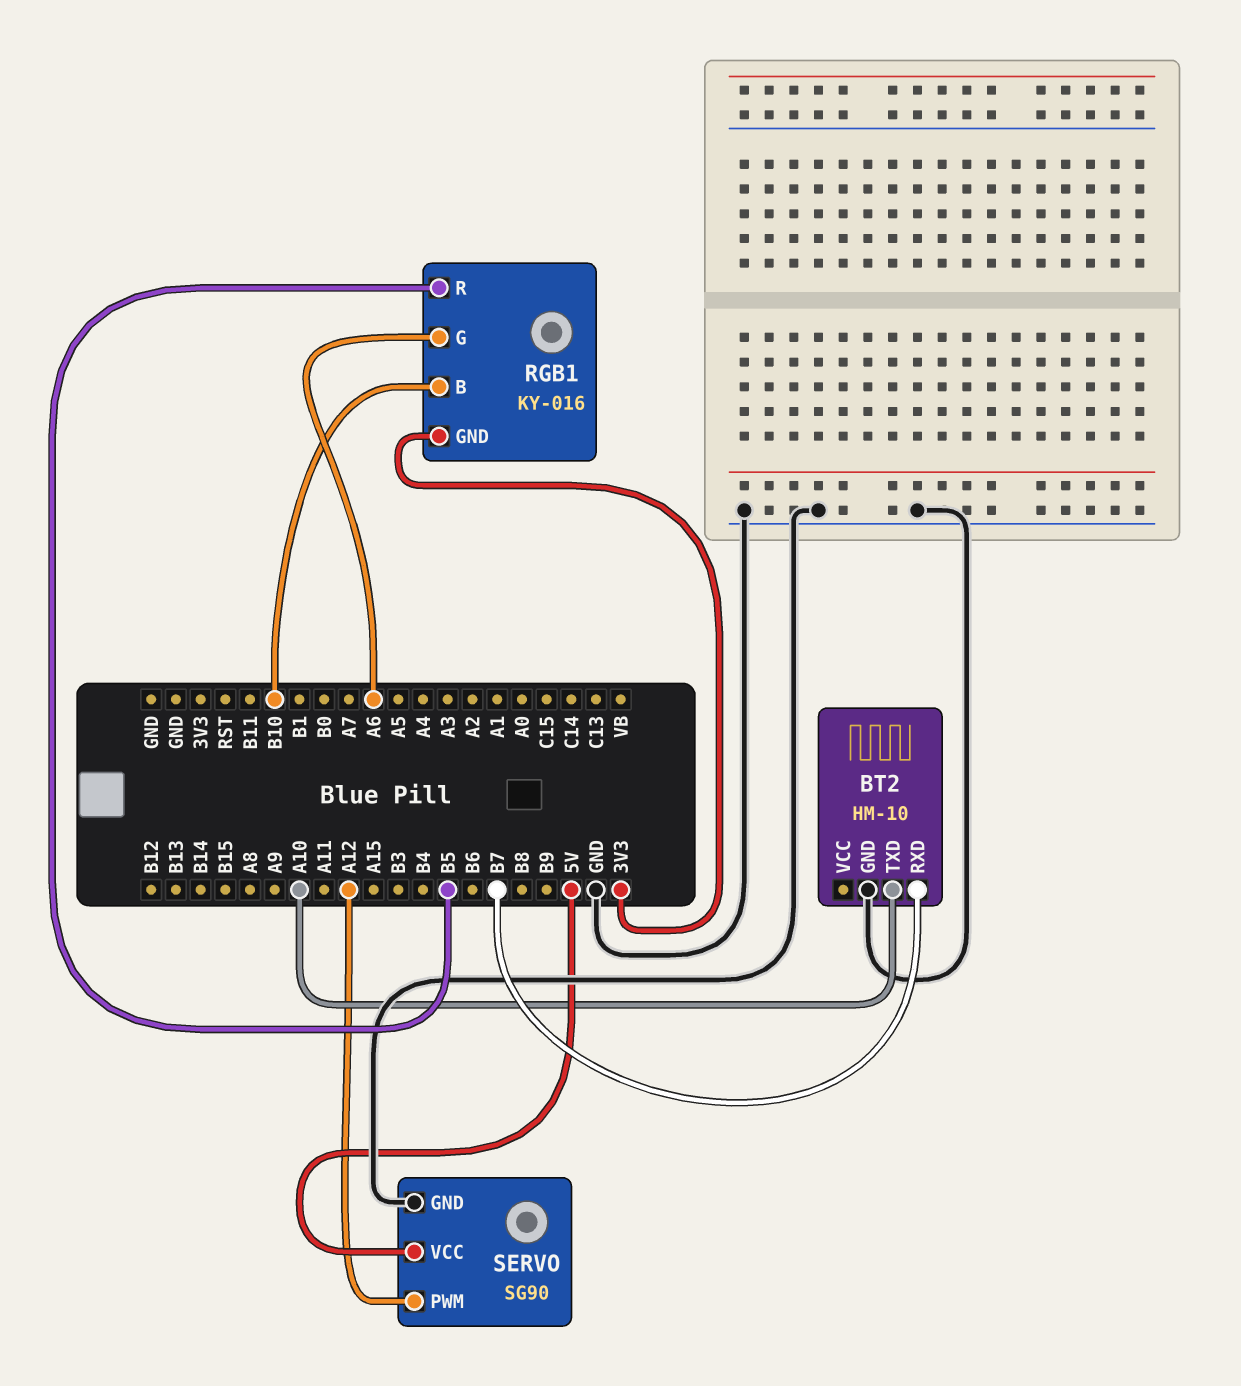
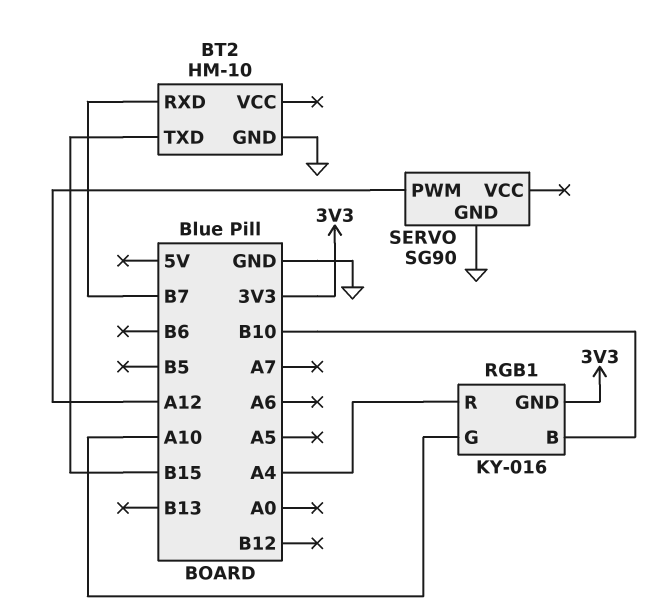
BT2 pin TXD: A10 -> B15
RGB1 pin G: A6 -> A10
RGB1 pin R: B5 -> A4
SERVO pin VCC: 5V -> none

